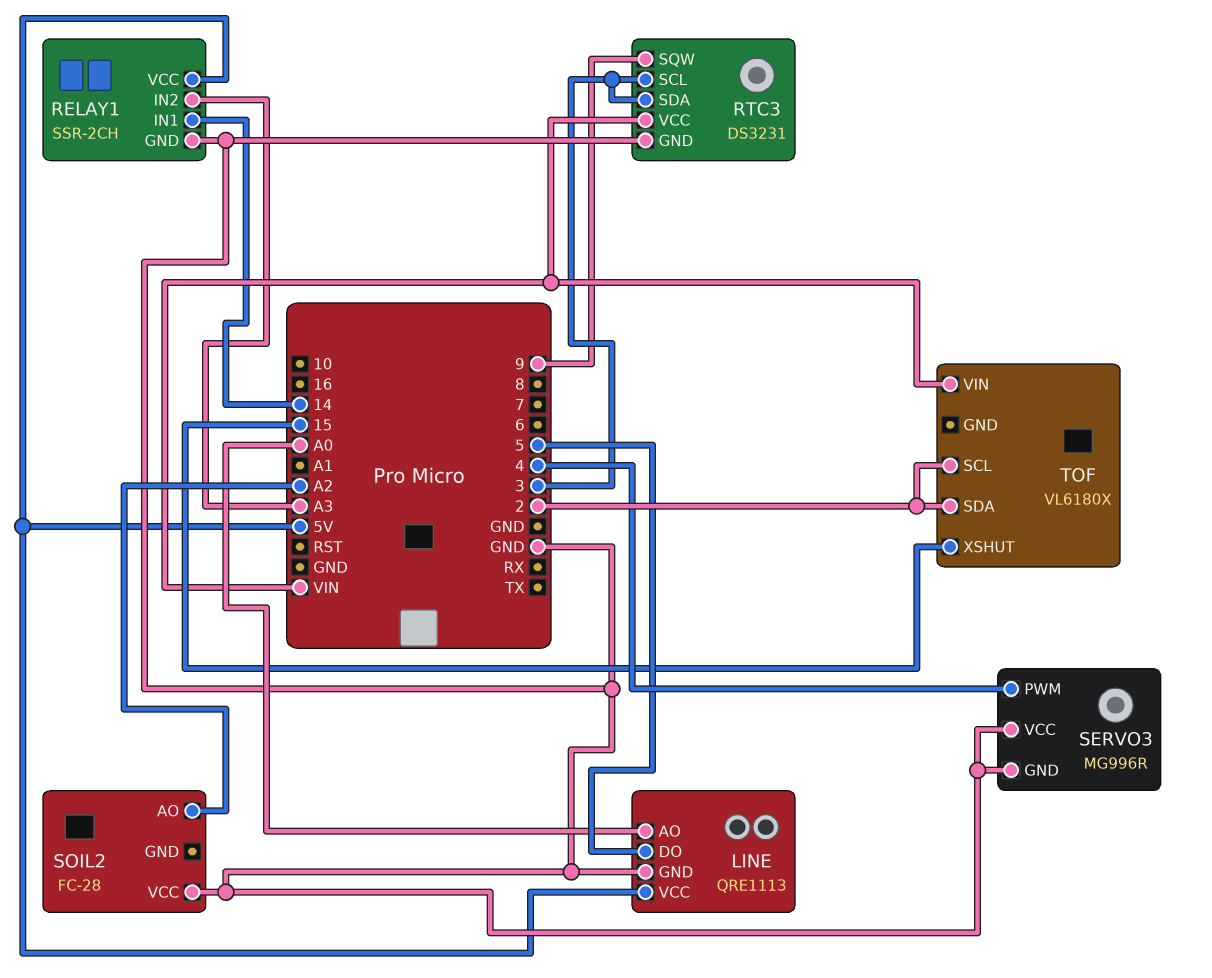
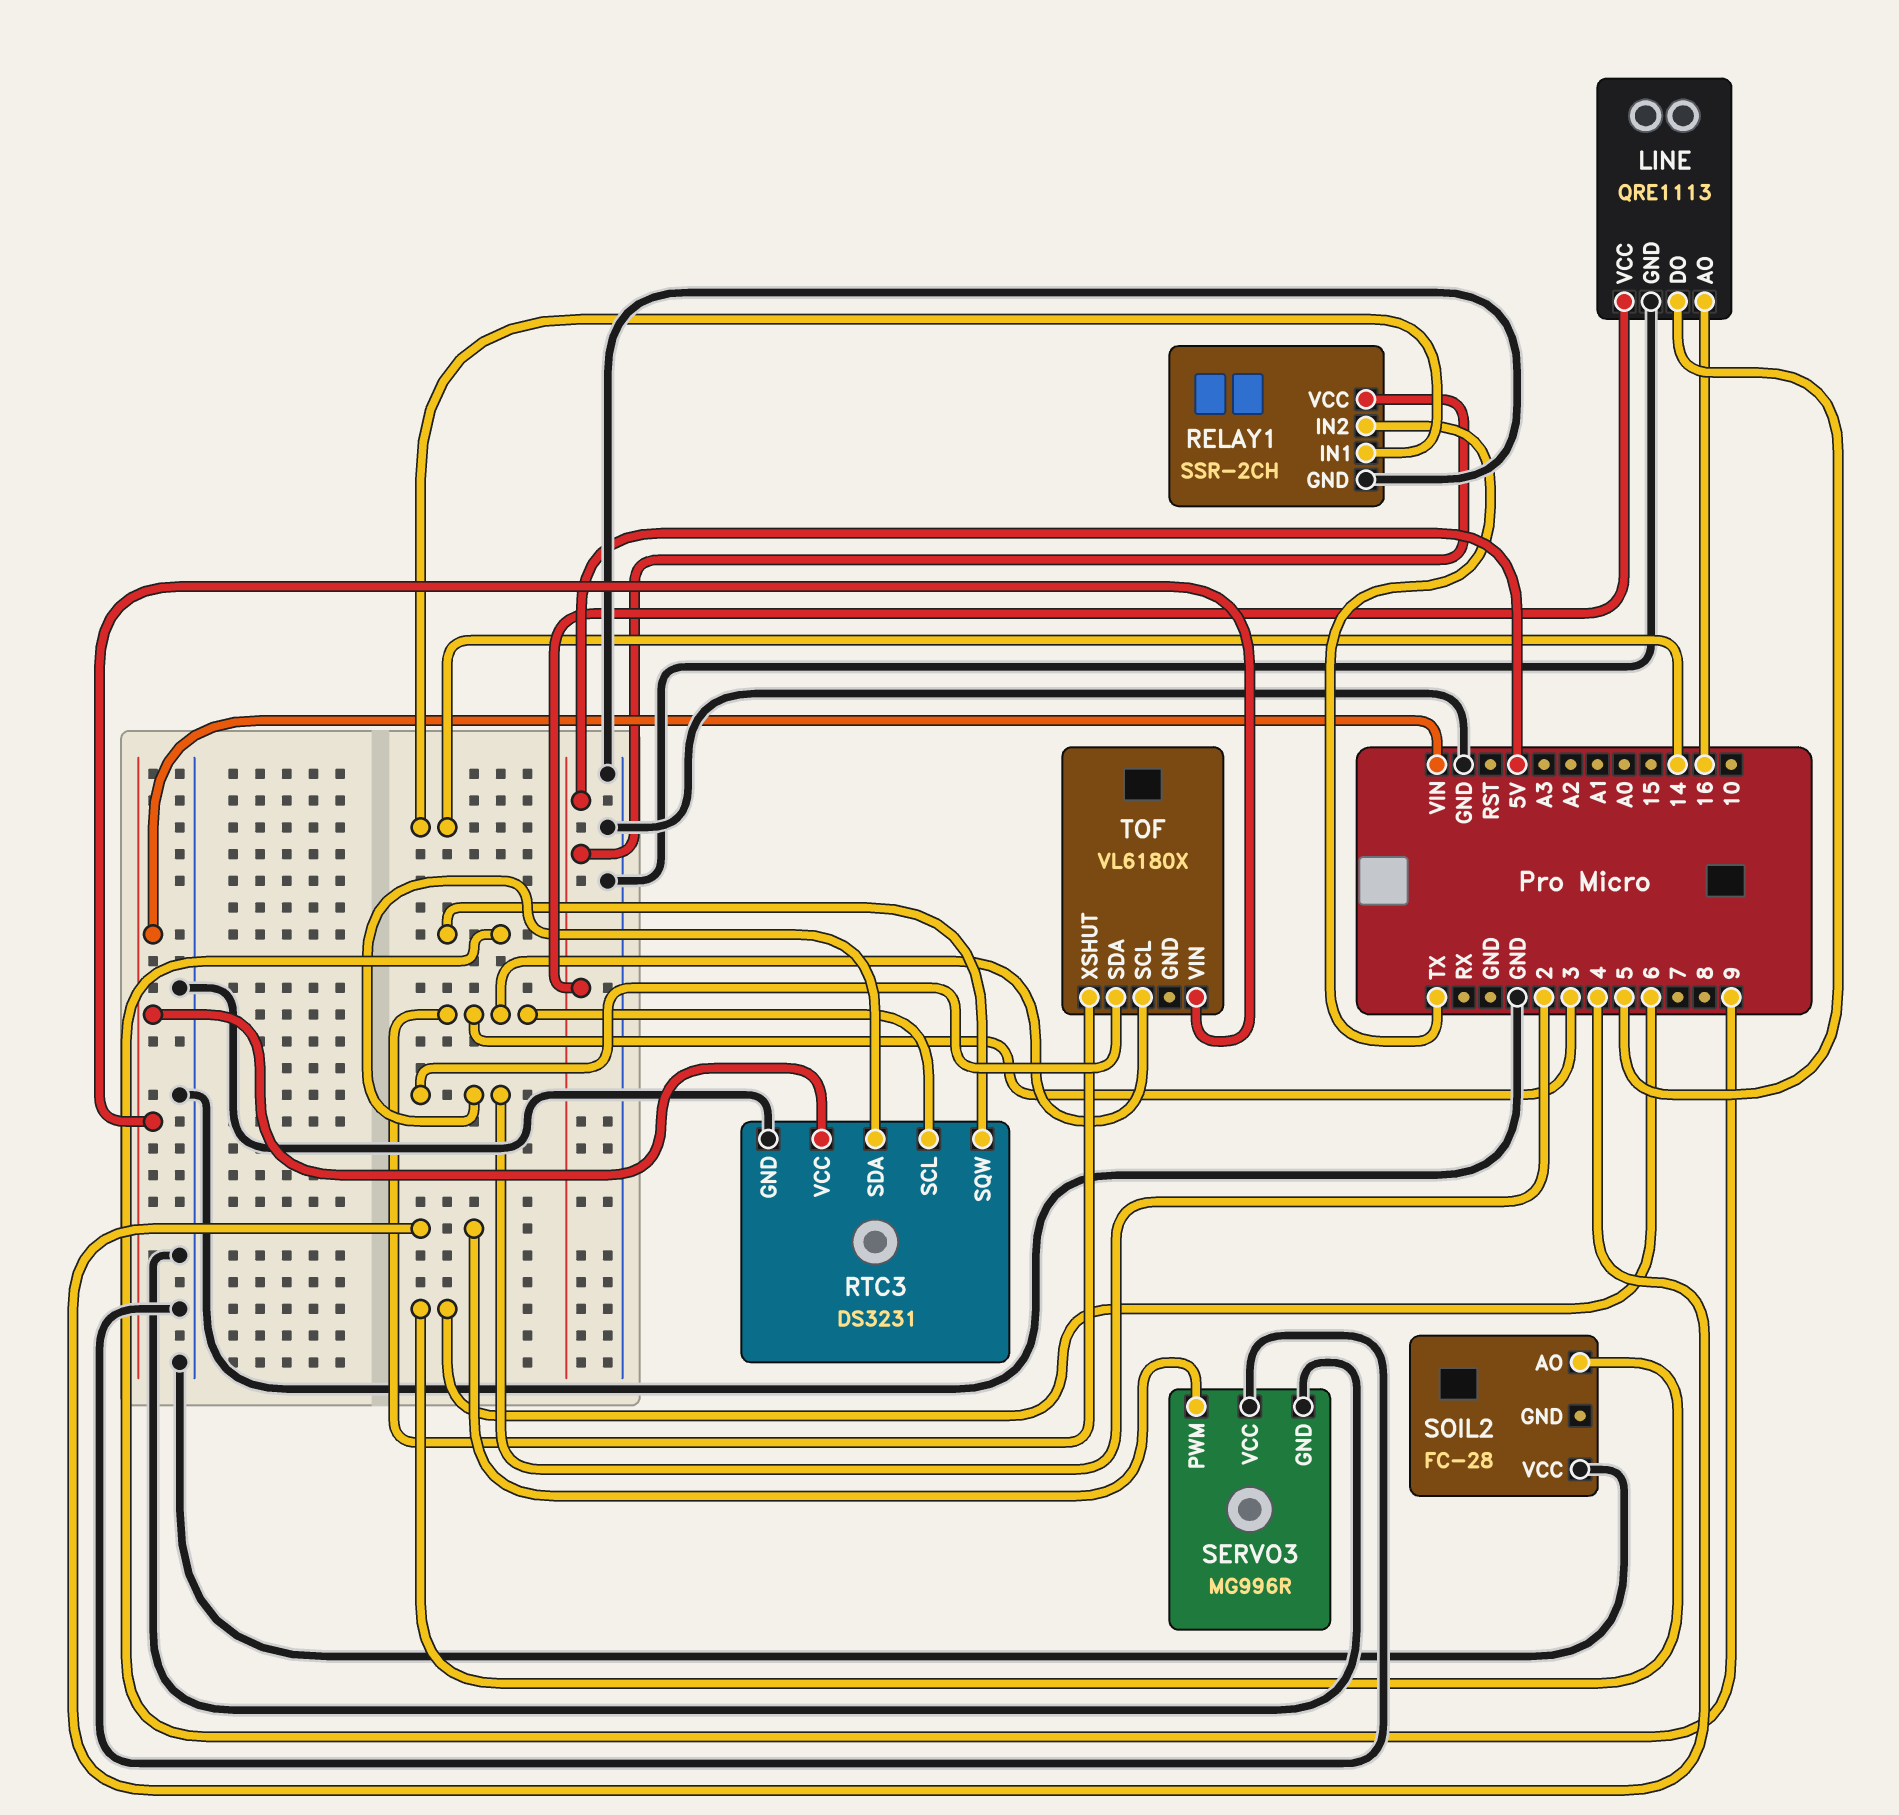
LINE pin AO: A0 -> 16
RELAY1 pin IN2: A3 -> TX
RTC3 pin SDA: 3 -> 2
SOIL2 pin AO: A2 -> 6
TOF pin SCL: 2 -> 3
TOF pin XSHUT: 15 -> 3

